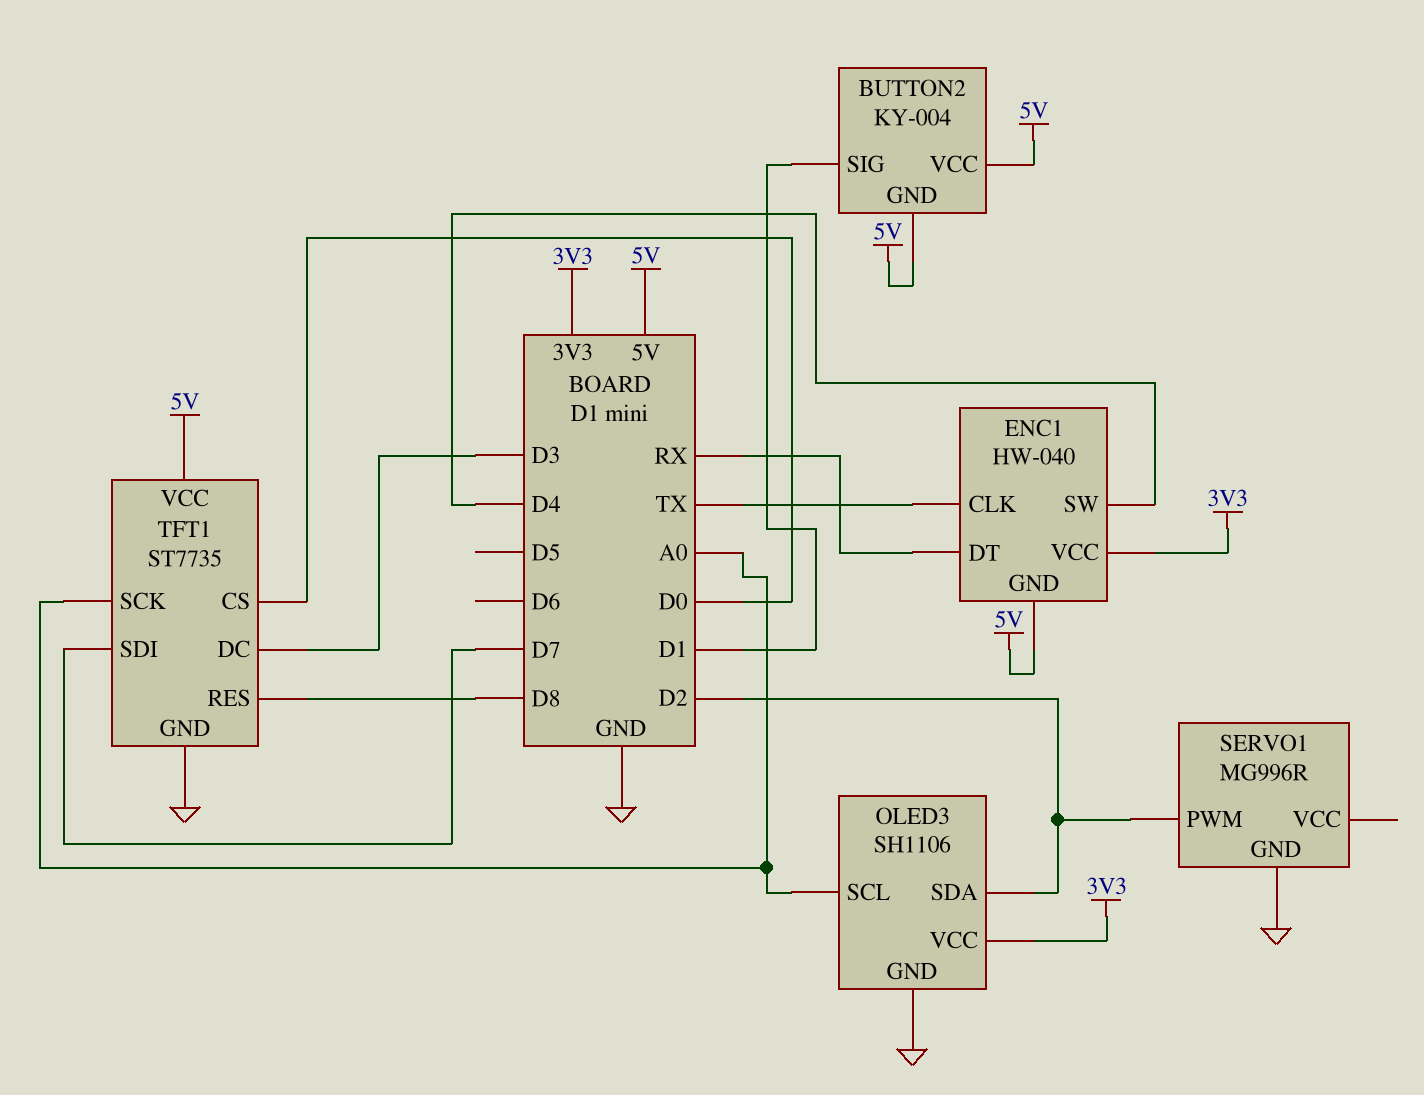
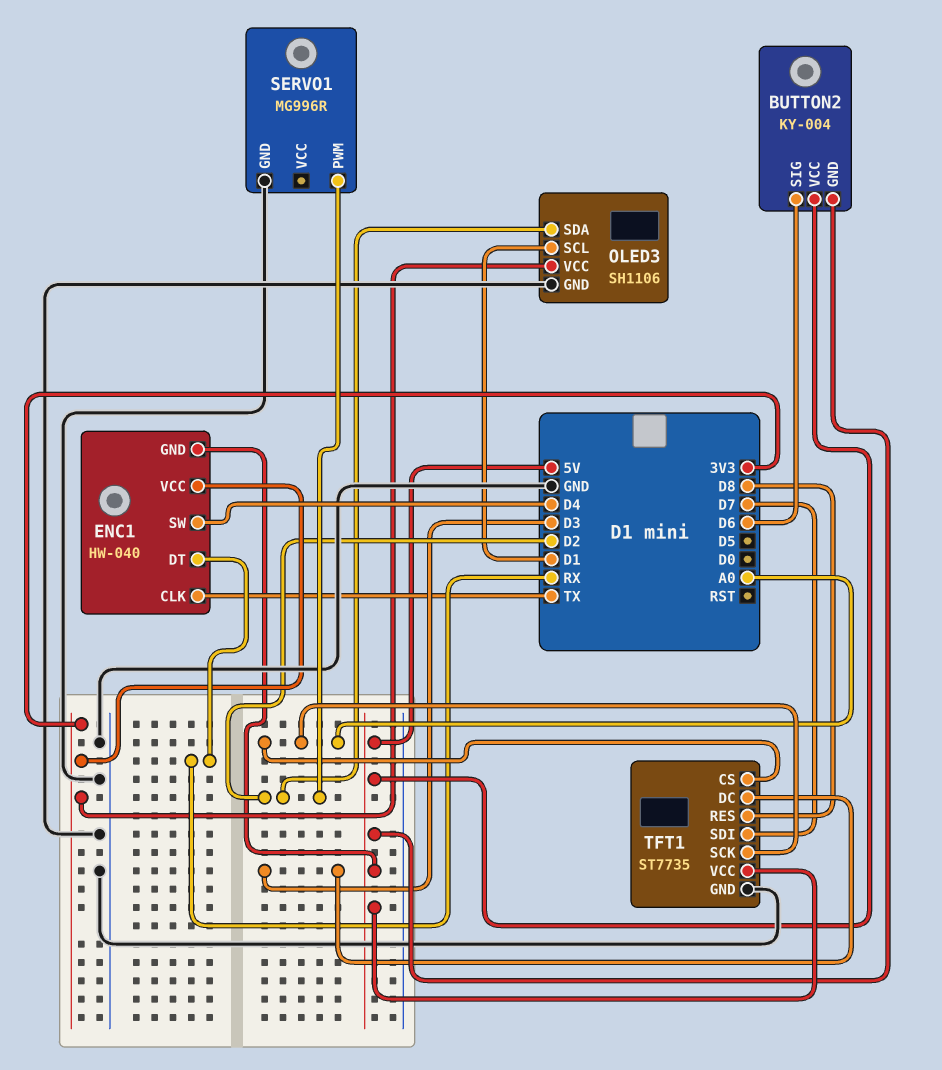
BUTTON2 pin SIG: D1 -> D6
OLED3 pin SCL: A0 -> D1
TFT1 pin CS: D0 -> A0

